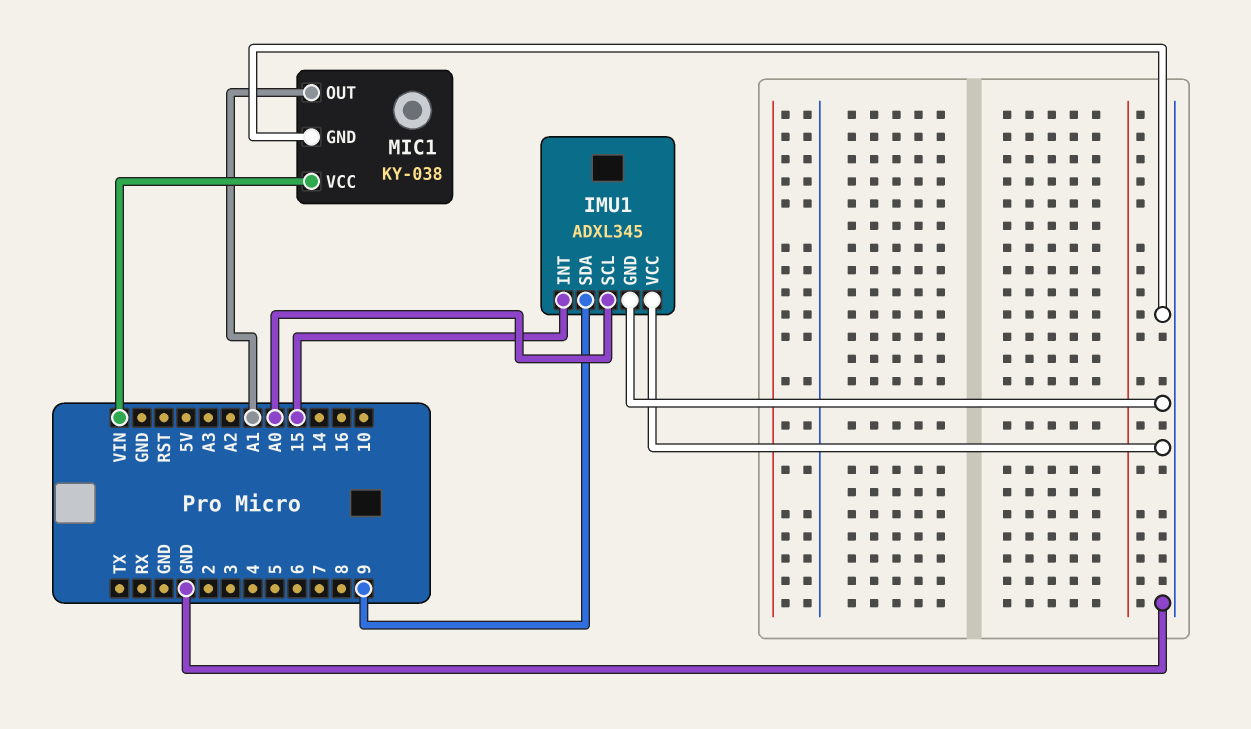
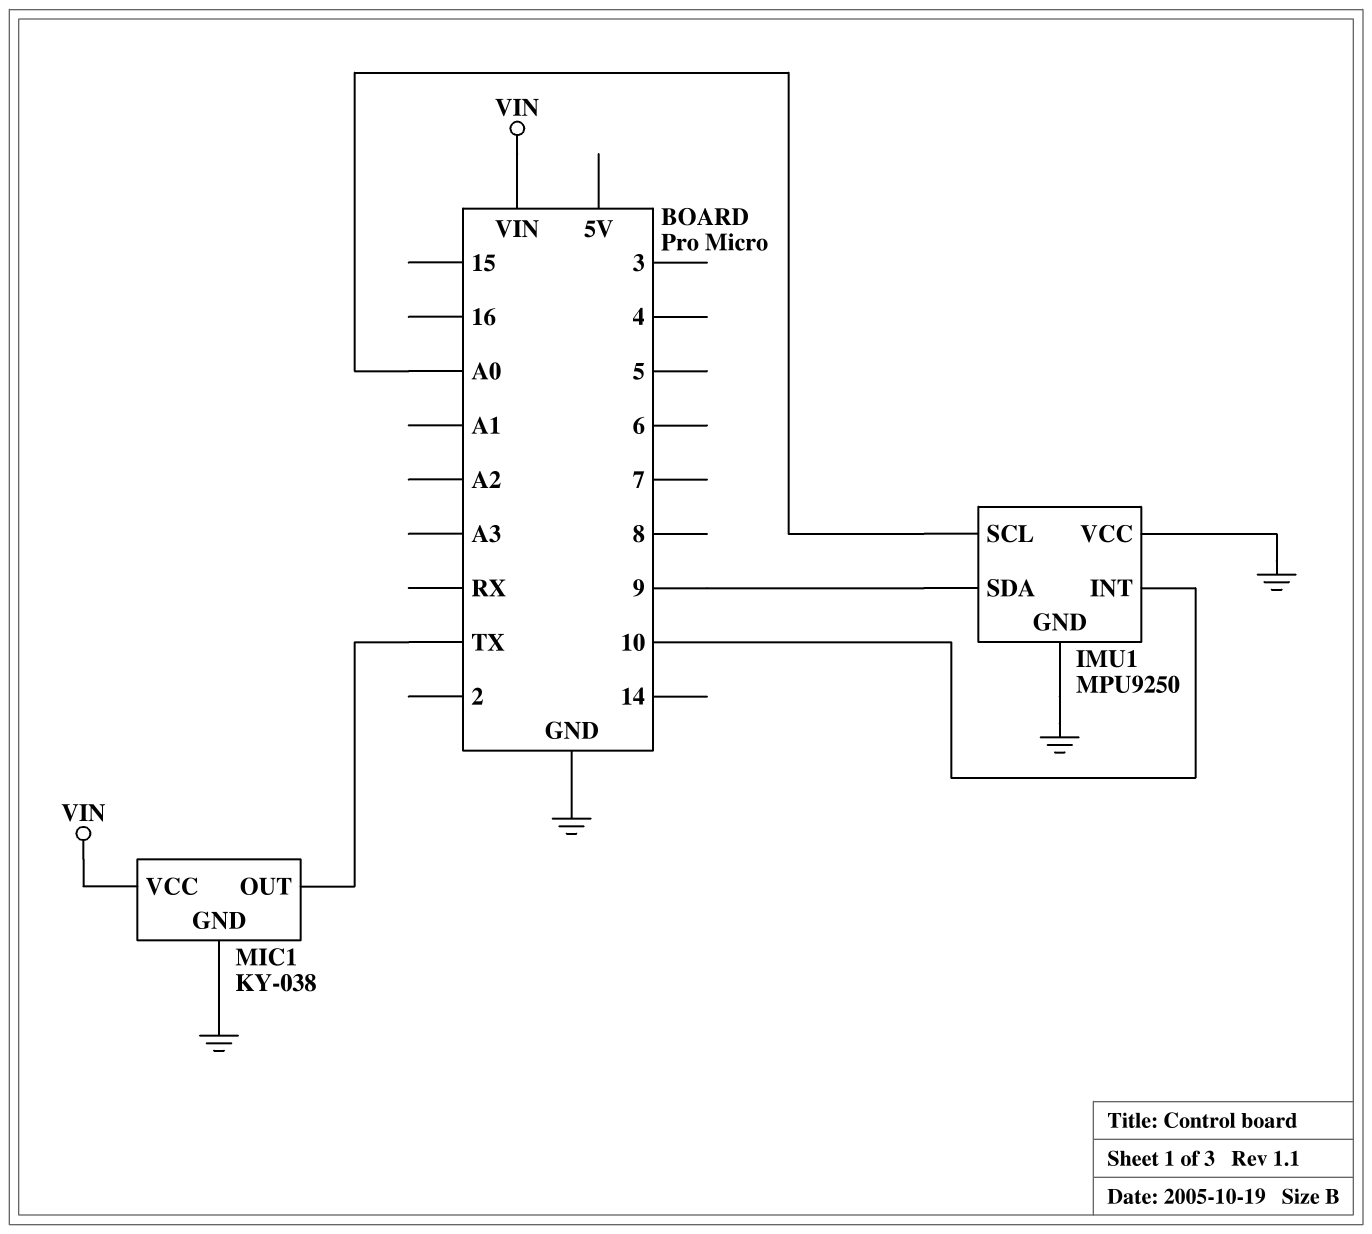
IMU1: ADXL345 -> MPU9250
IMU1 pin INT: 15 -> 10
MIC1 pin OUT: A1 -> TX

